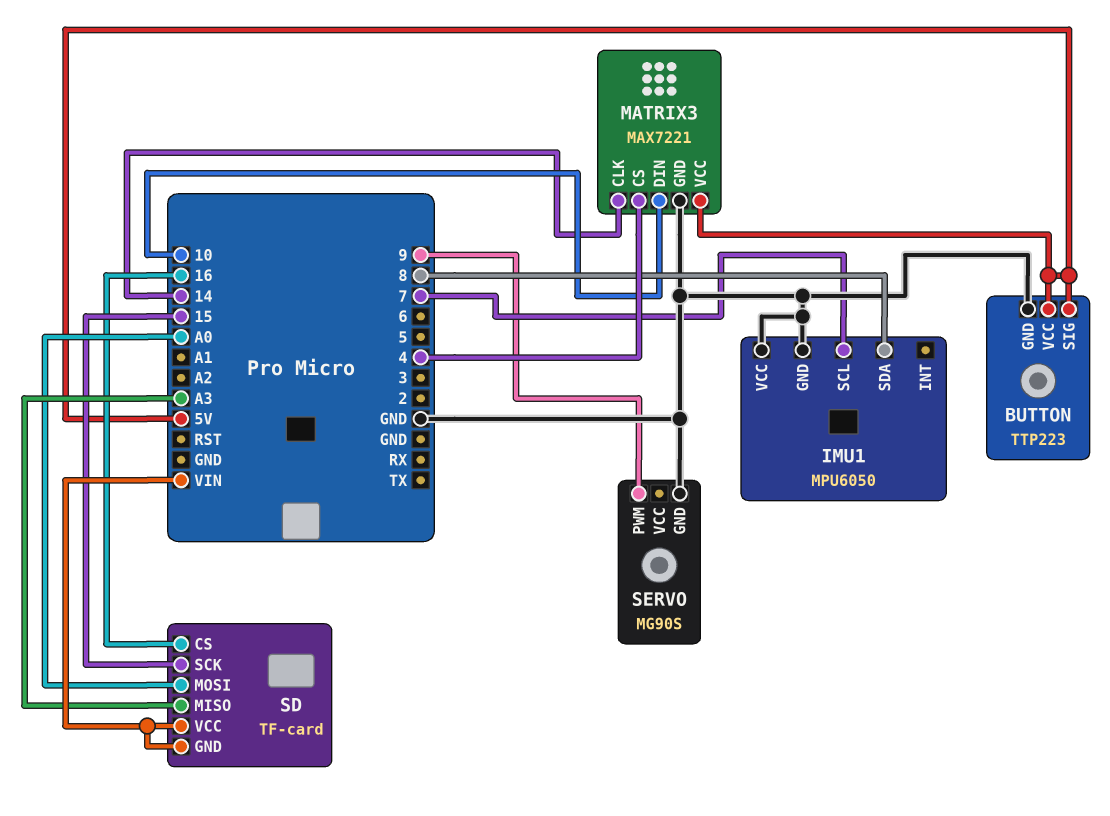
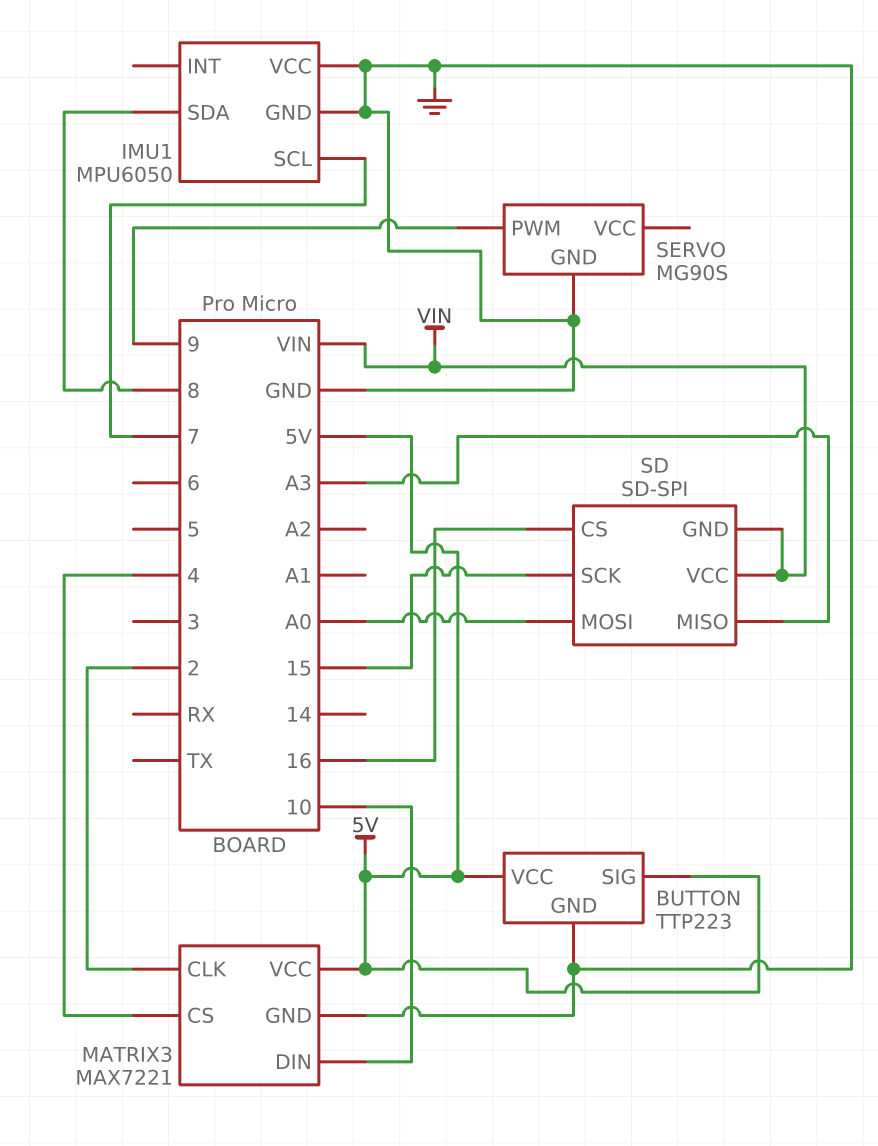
MATRIX3 pin CLK: 14 -> 2
SD: TF-card -> SD-SPI

